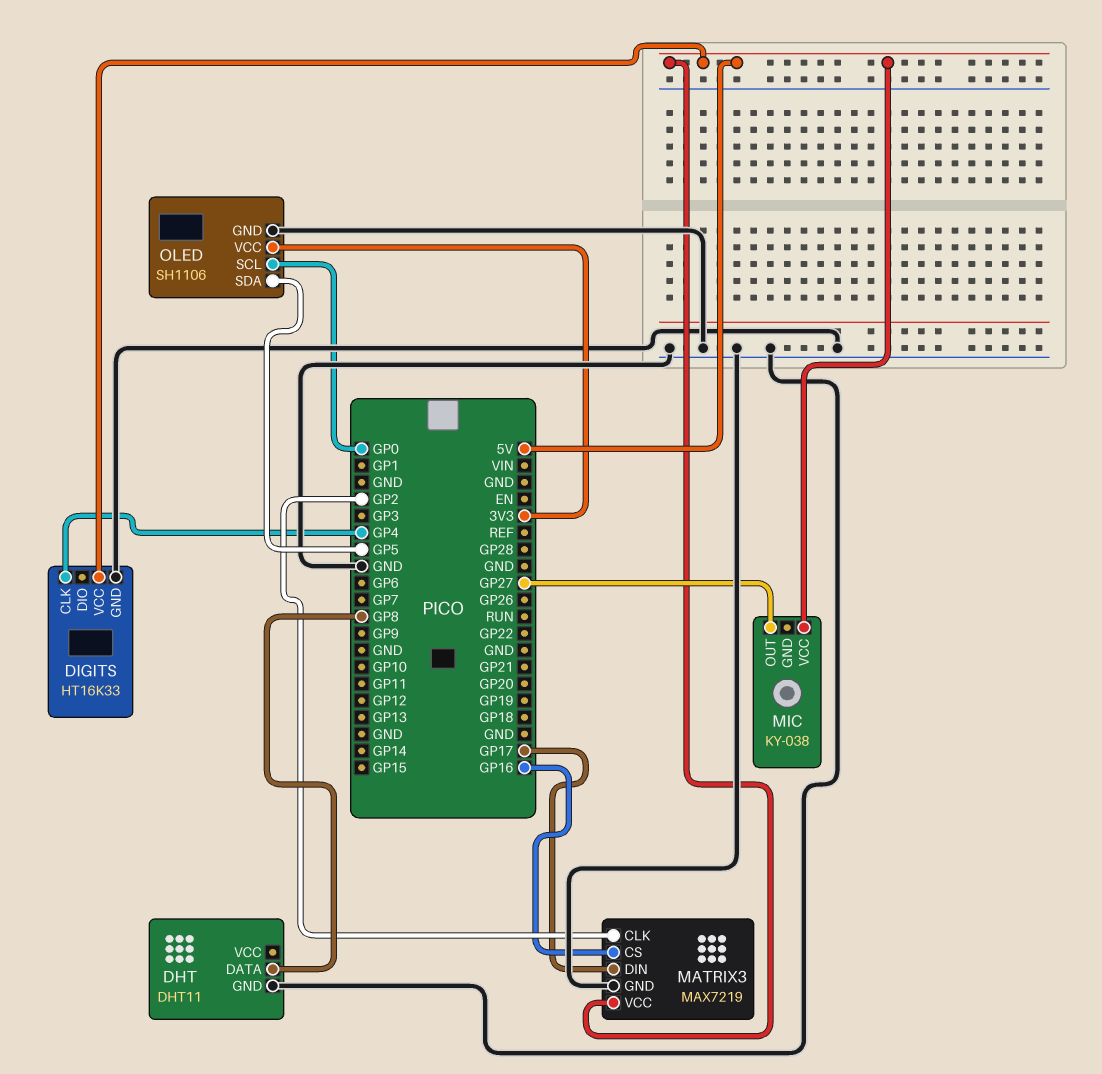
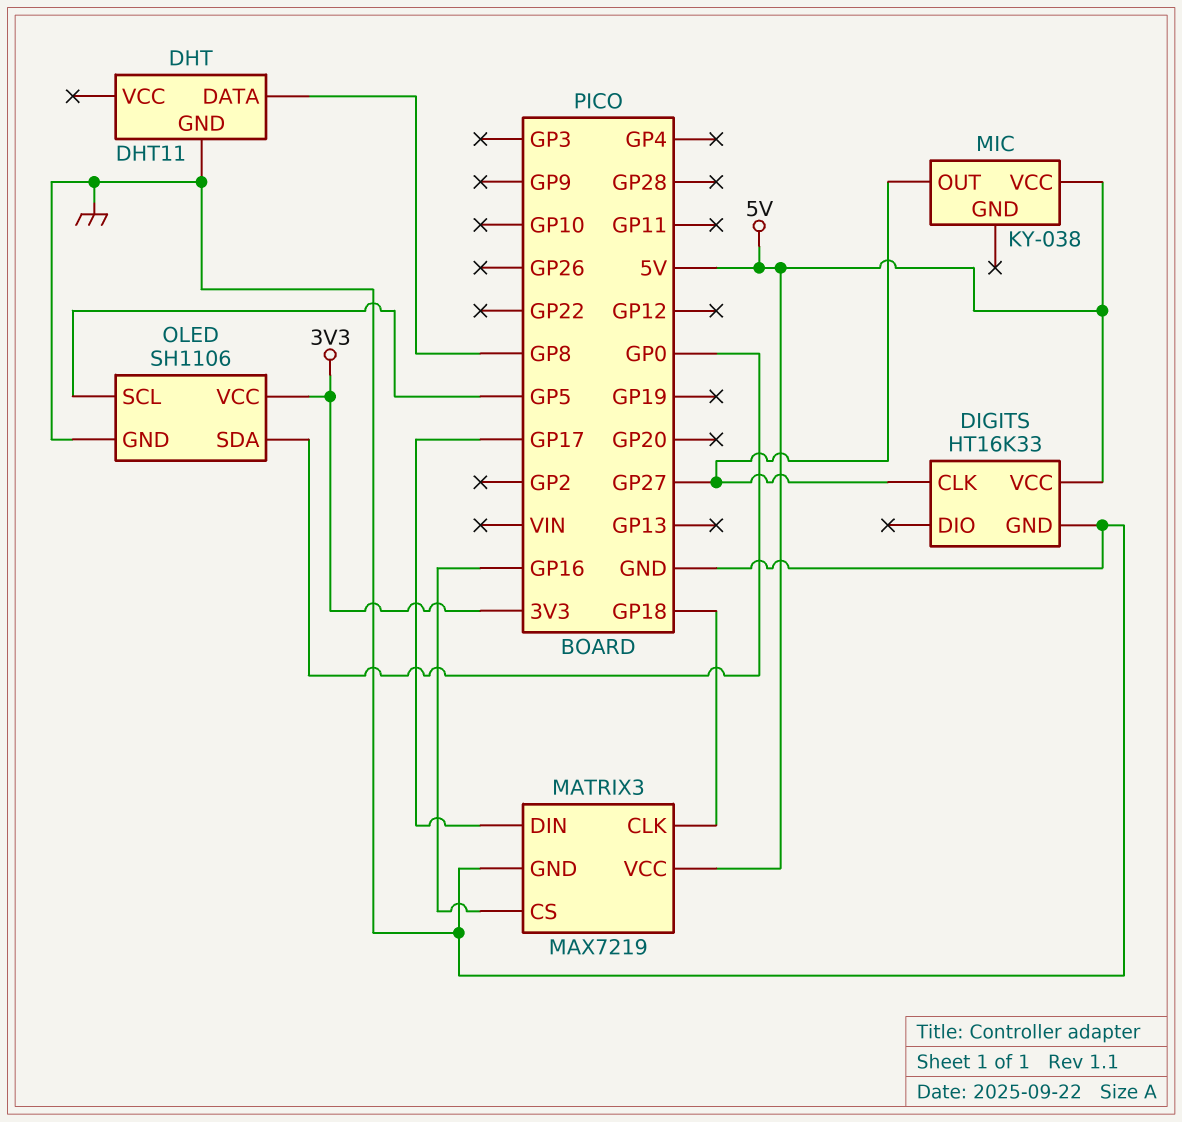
DIGITS pin CLK: GP4 -> GP27
MATRIX3 pin CLK: GP2 -> GP18
OLED pin SCL: GP0 -> GP5
OLED pin SDA: GP5 -> GP0

